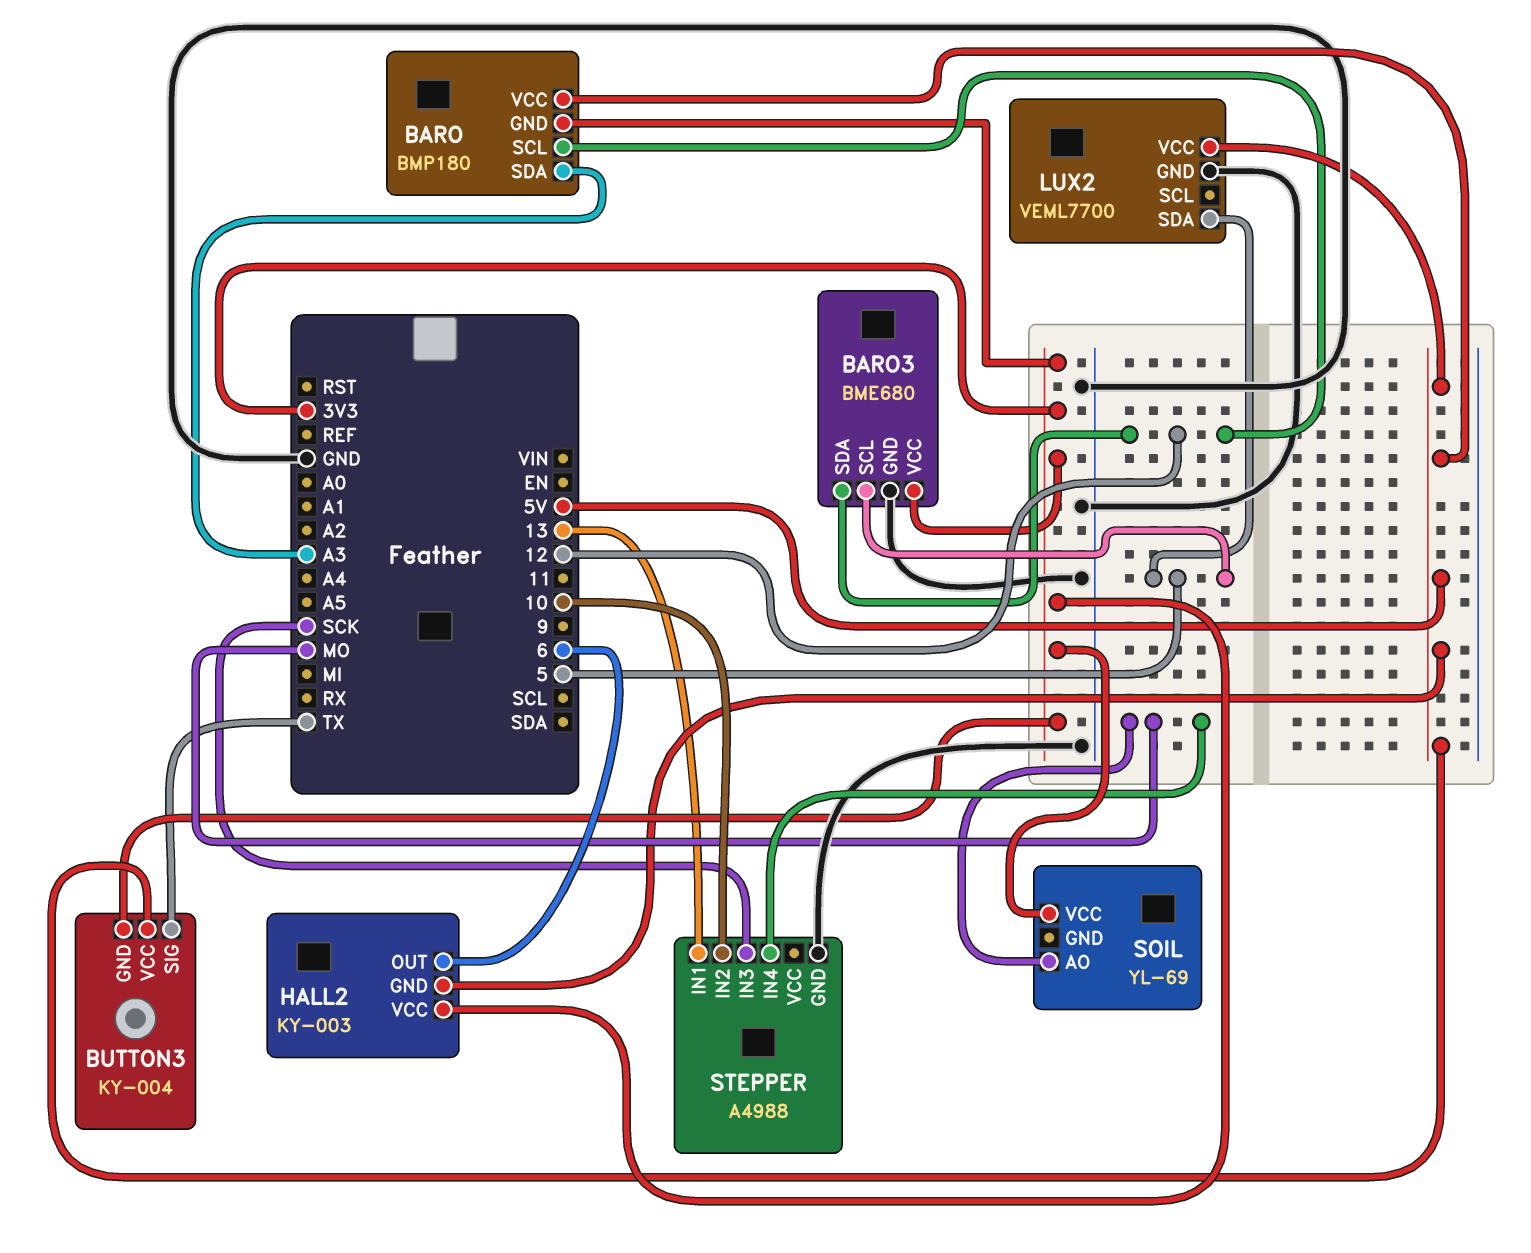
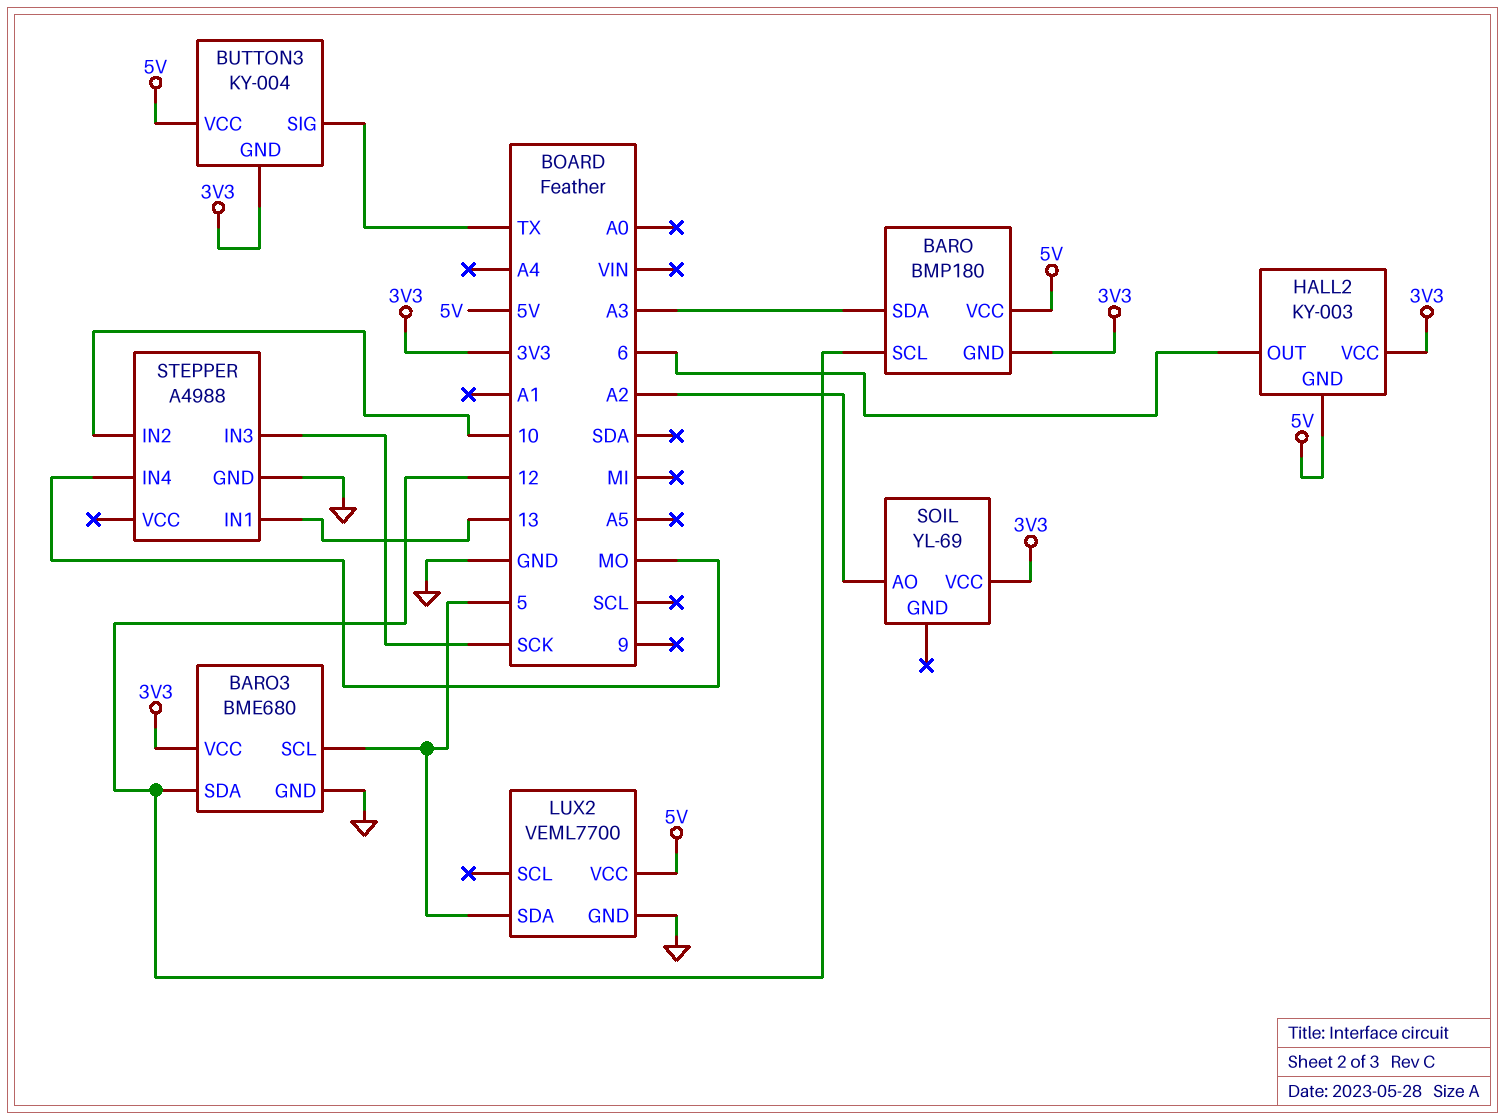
SOIL pin AO: MO -> A2

